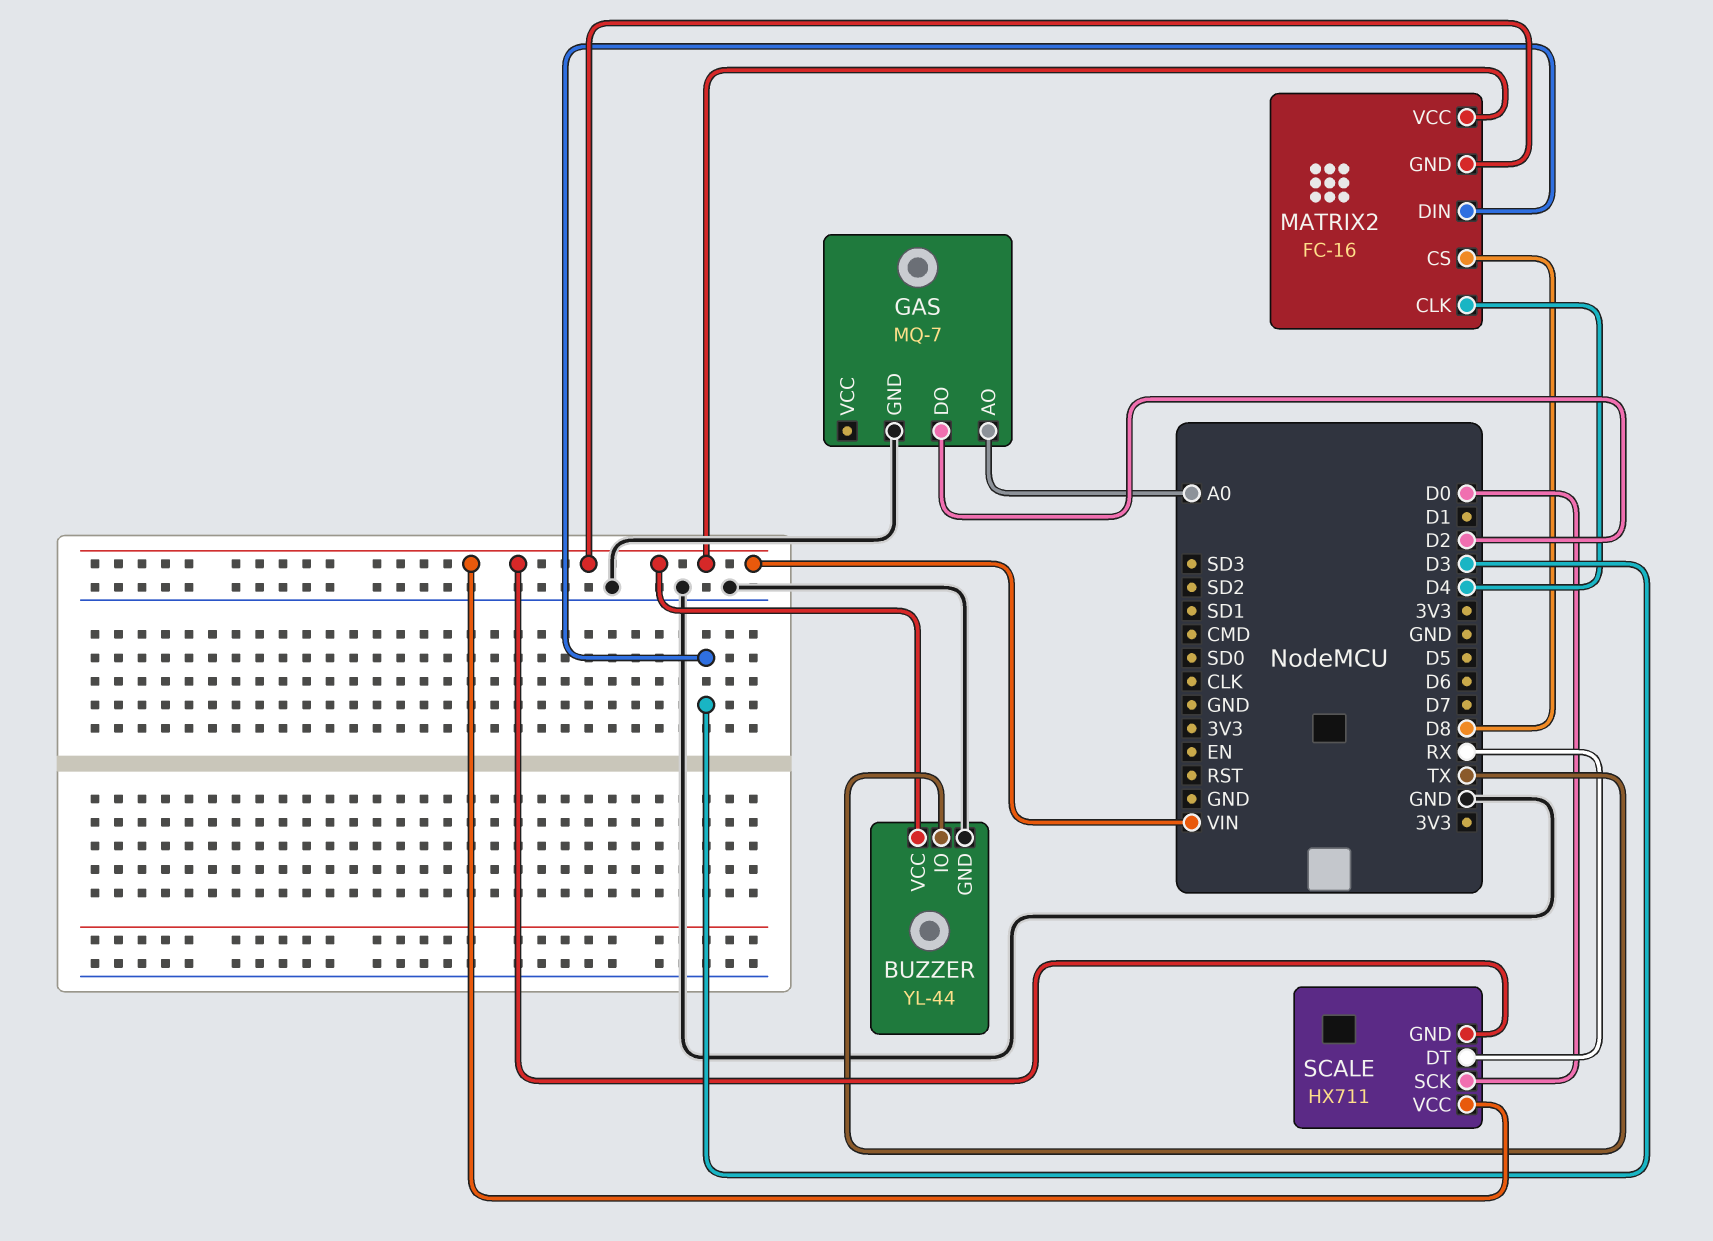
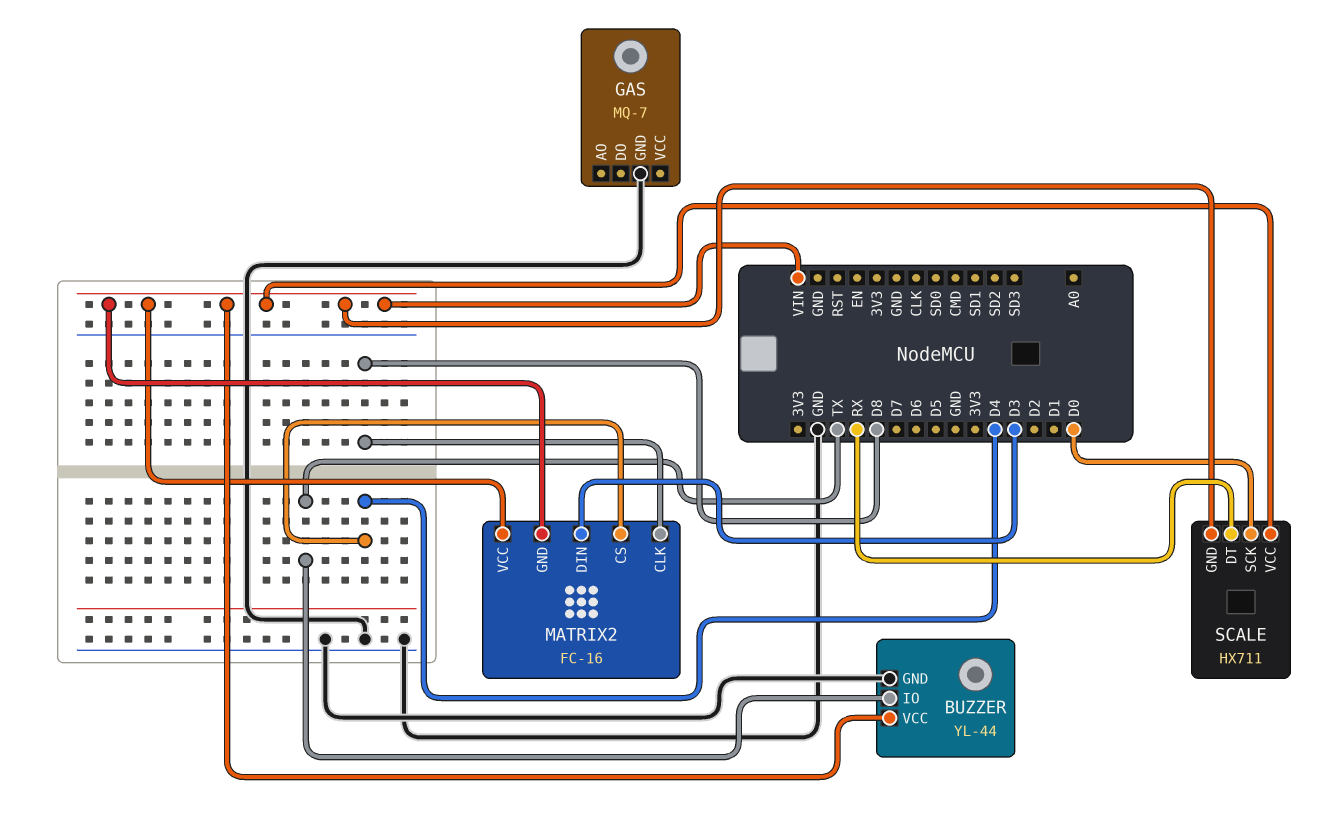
GAS pin AO: A0 -> none
GAS pin DO: D2 -> none
MATRIX2 pin CLK: D4 -> D8
MATRIX2 pin CS: D8 -> D4

